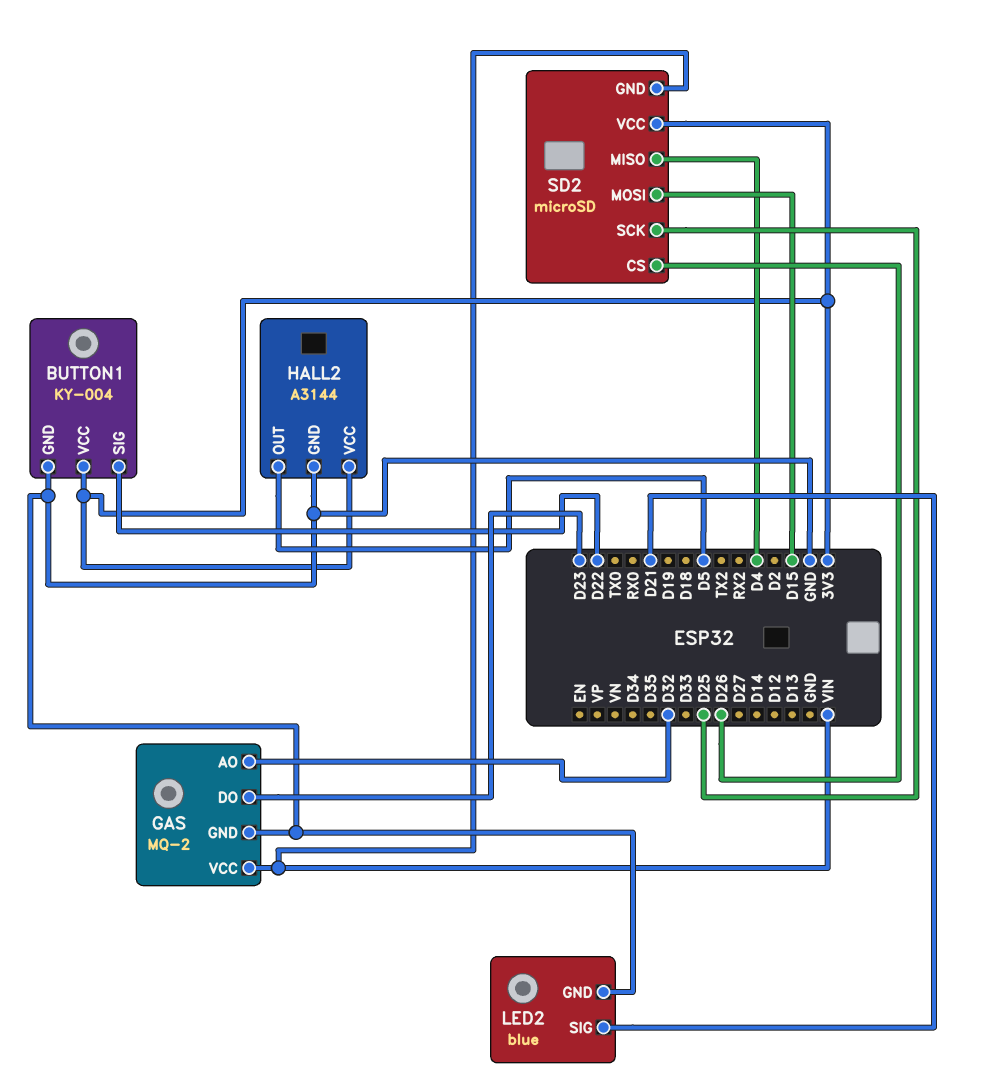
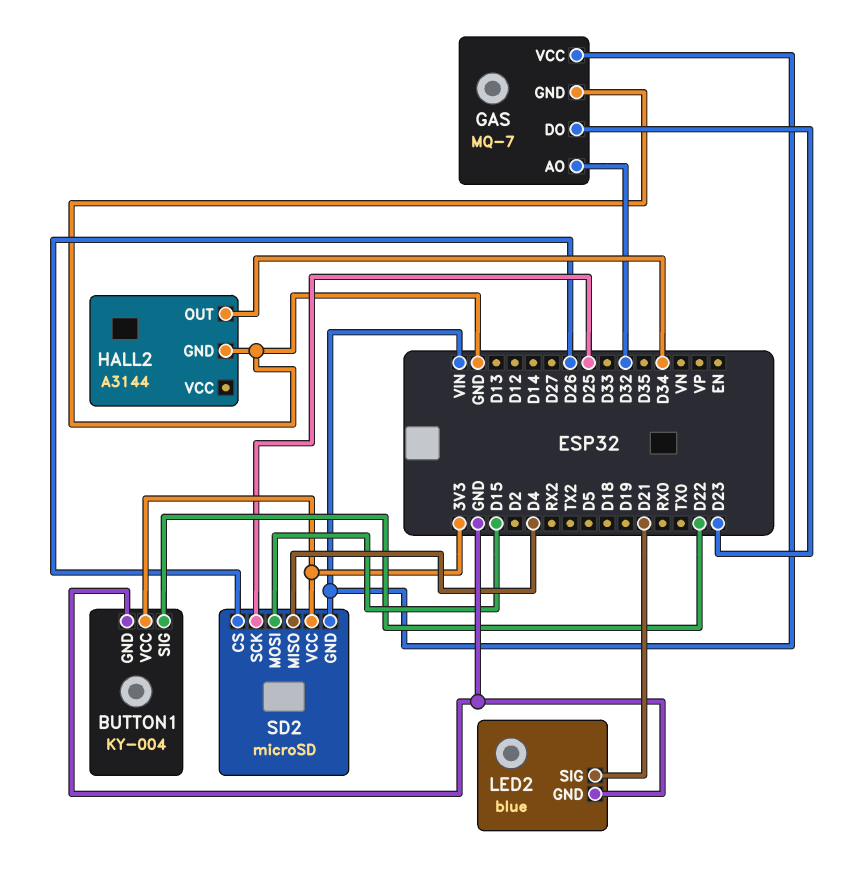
GAS: MQ-2 -> MQ-7
HALL2 pin OUT: D5 -> D34
HALL2 pin VCC: 3V3 -> none

